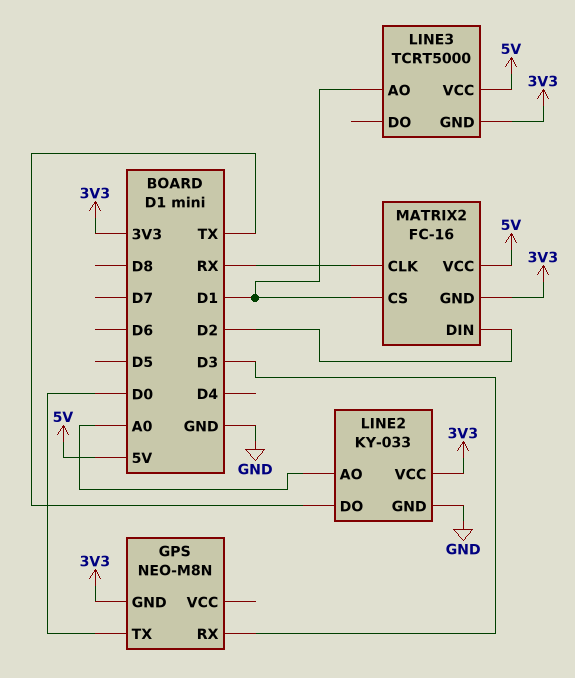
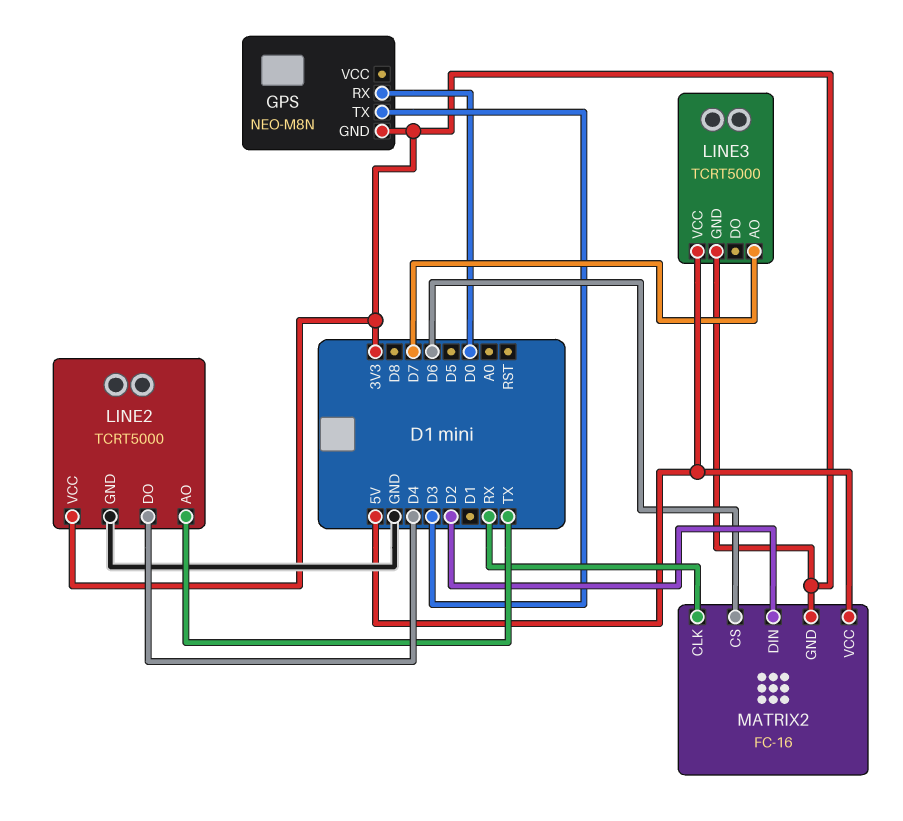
GPS pin RX: D3 -> D0
GPS pin TX: D0 -> D3
LINE2: KY-033 -> TCRT5000
LINE2 pin AO: A0 -> TX
LINE2 pin DO: TX -> D4
LINE3 pin AO: D1 -> D7
MATRIX2 pin CS: D1 -> D6

